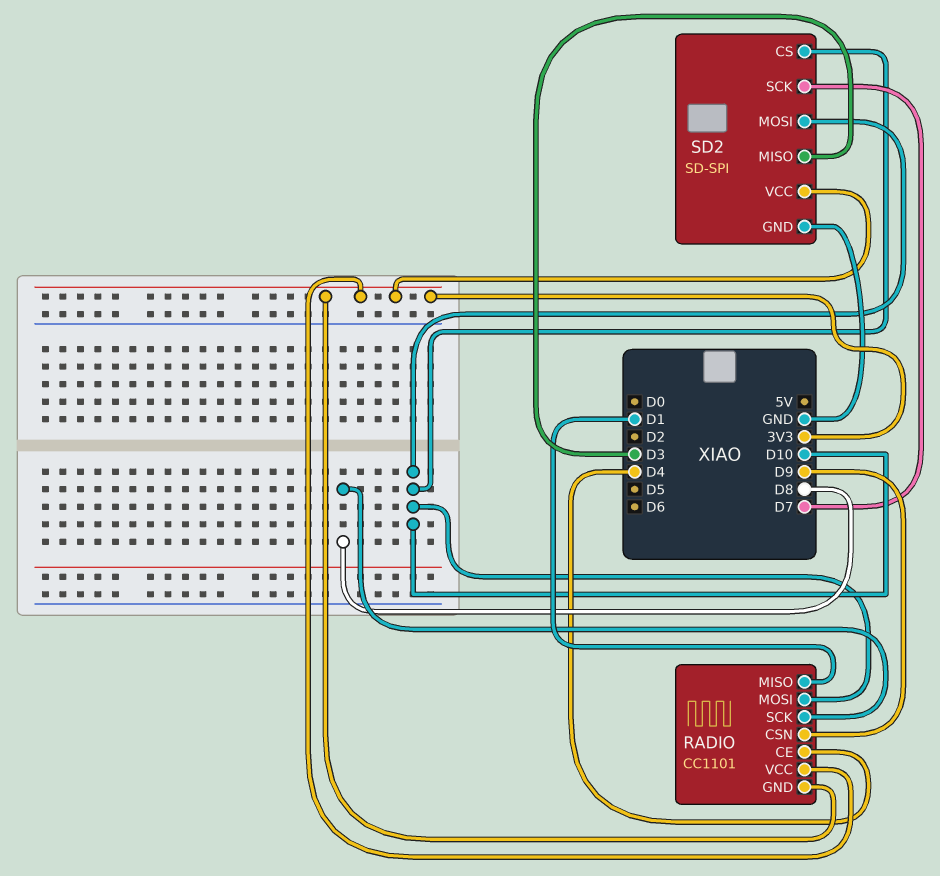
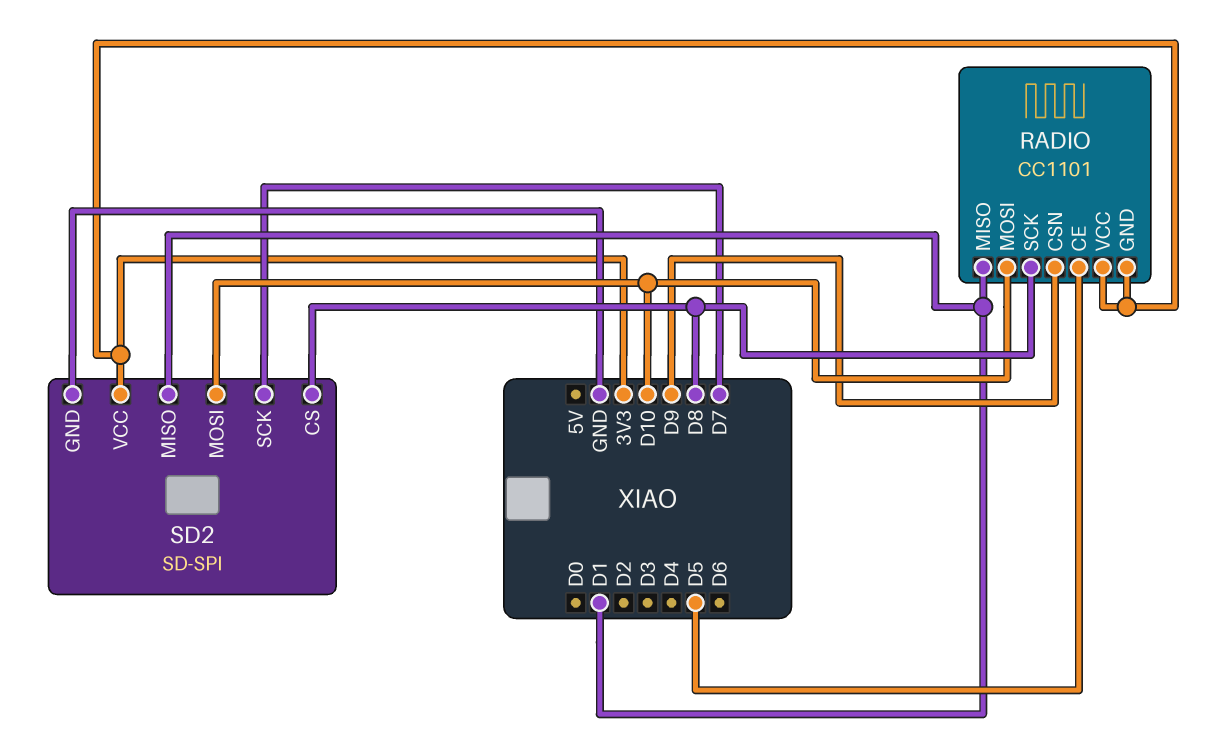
RADIO pin CE: D4 -> D5
SD2 pin CS: D10 -> D8
SD2 pin MISO: D3 -> D1

